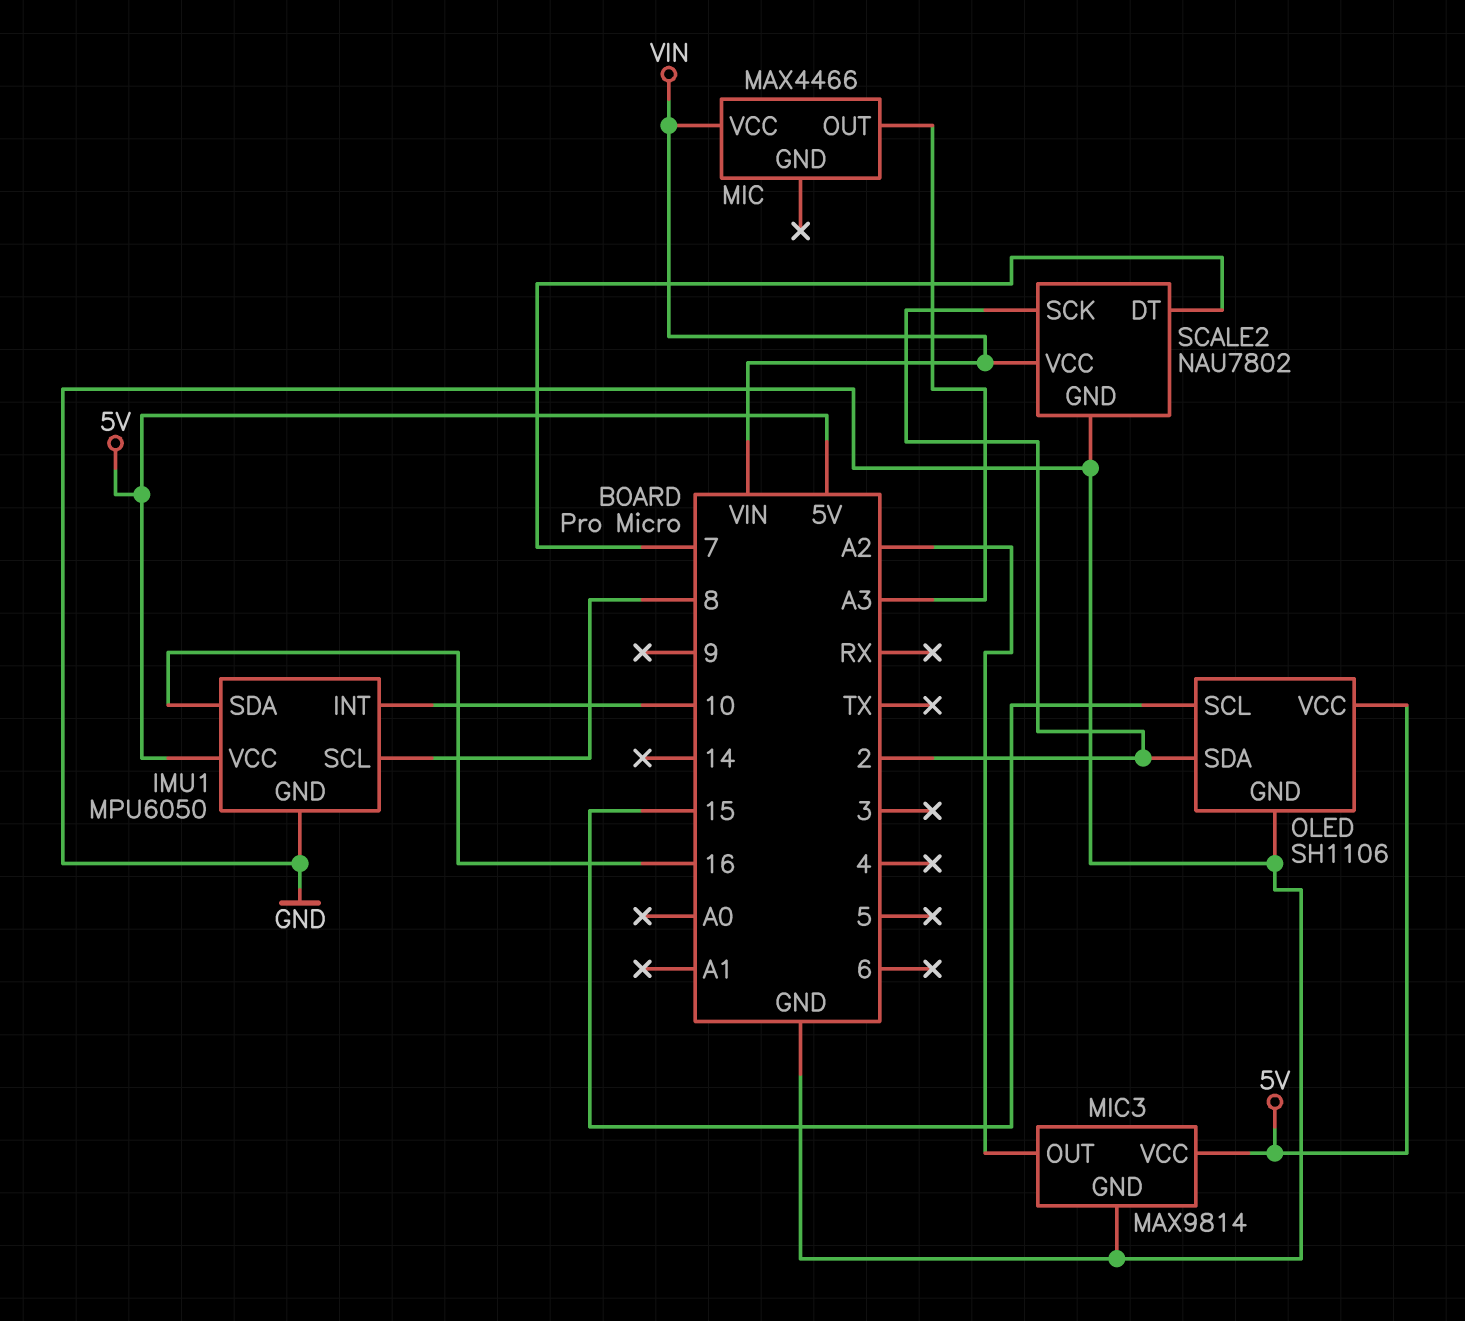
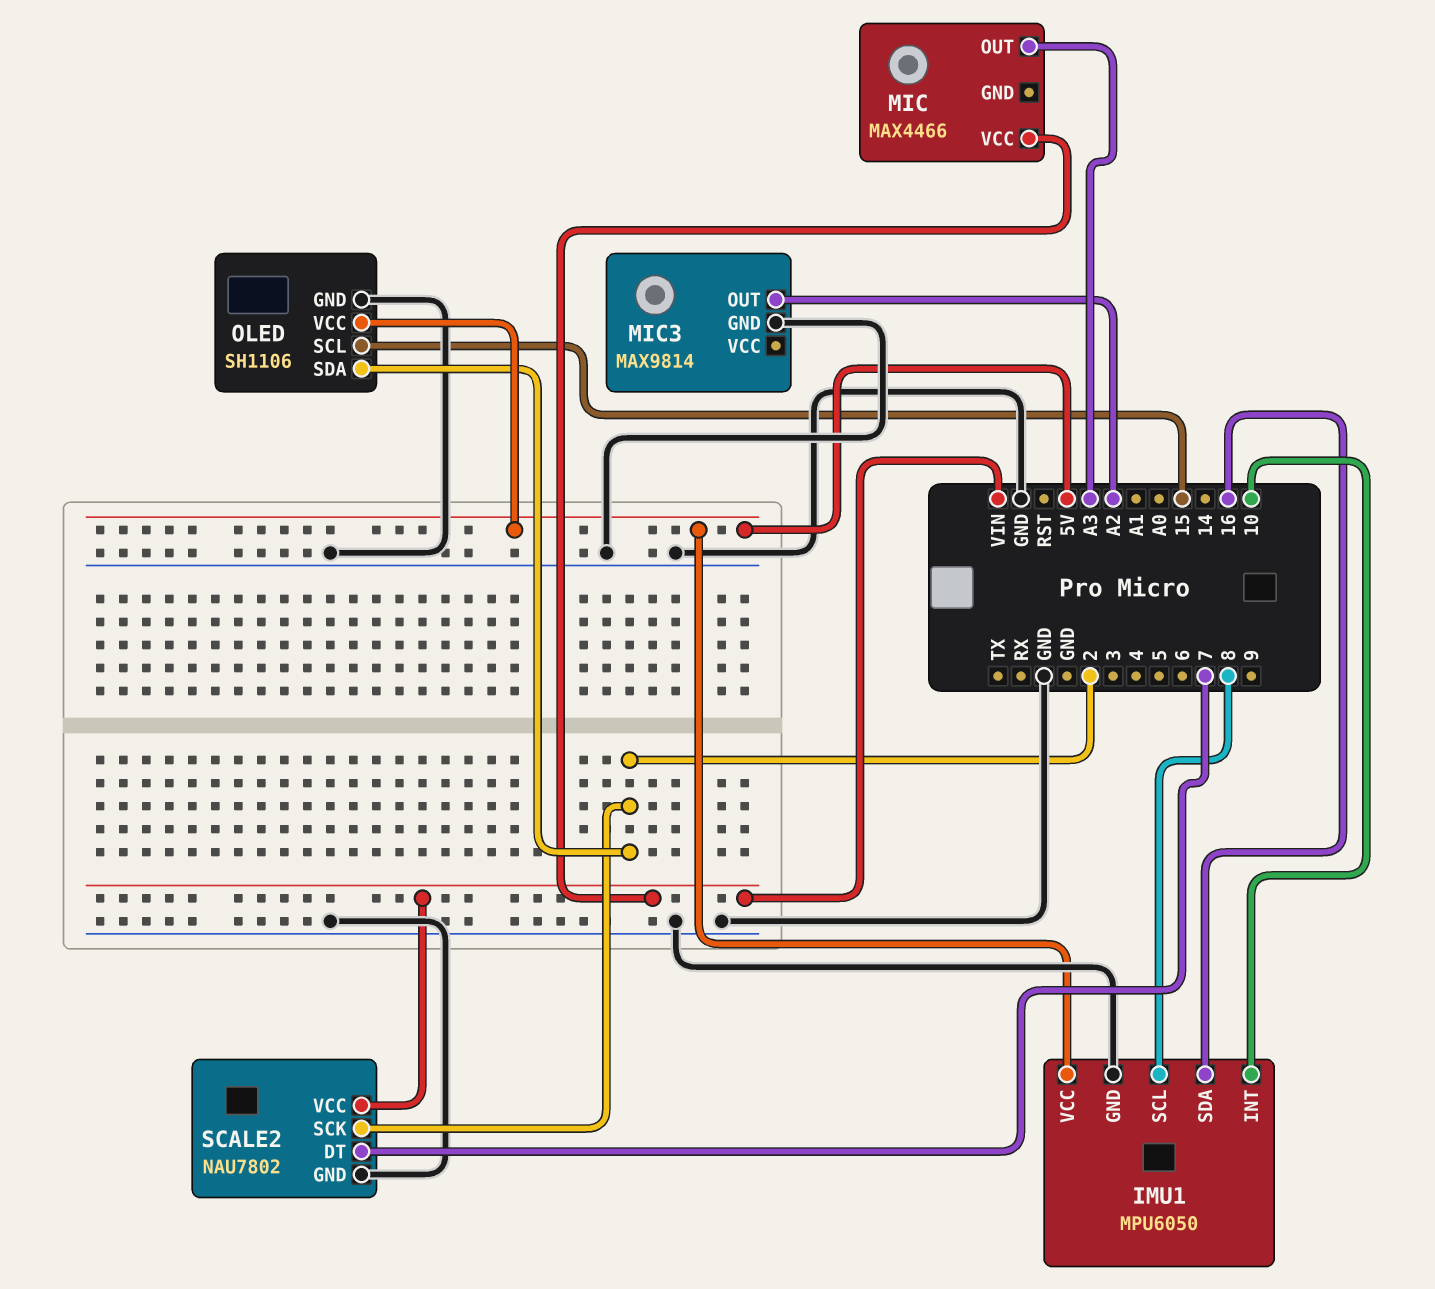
MIC3 pin VCC: 5V -> none

